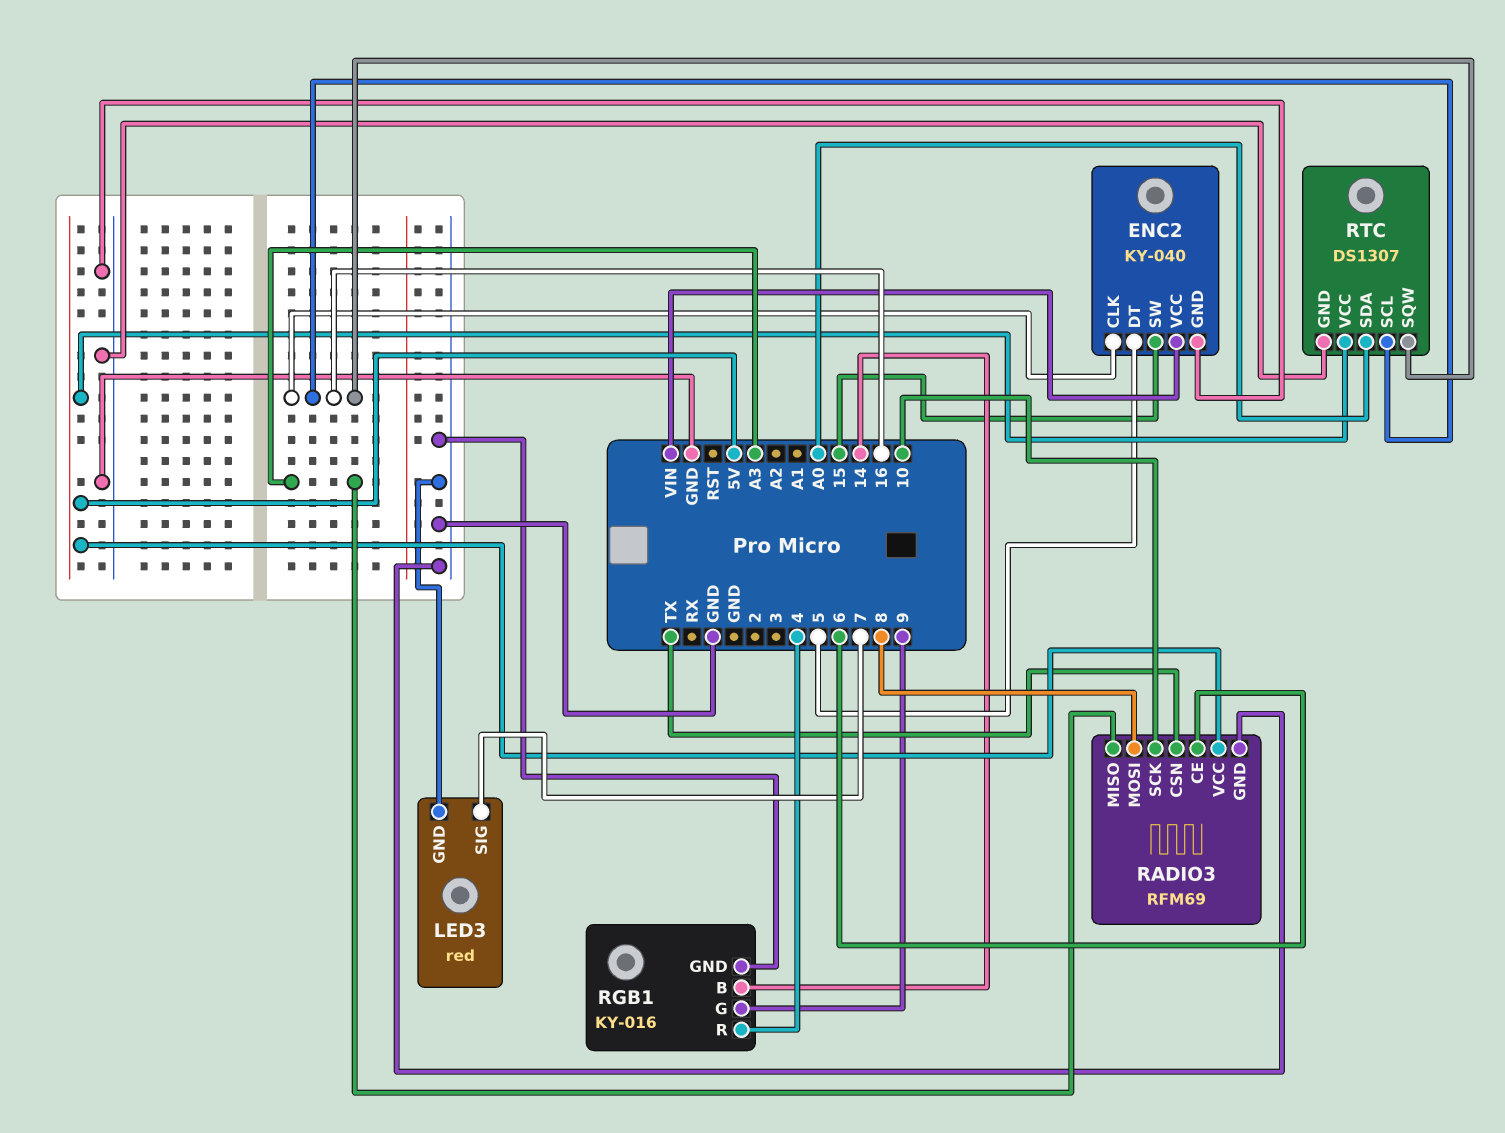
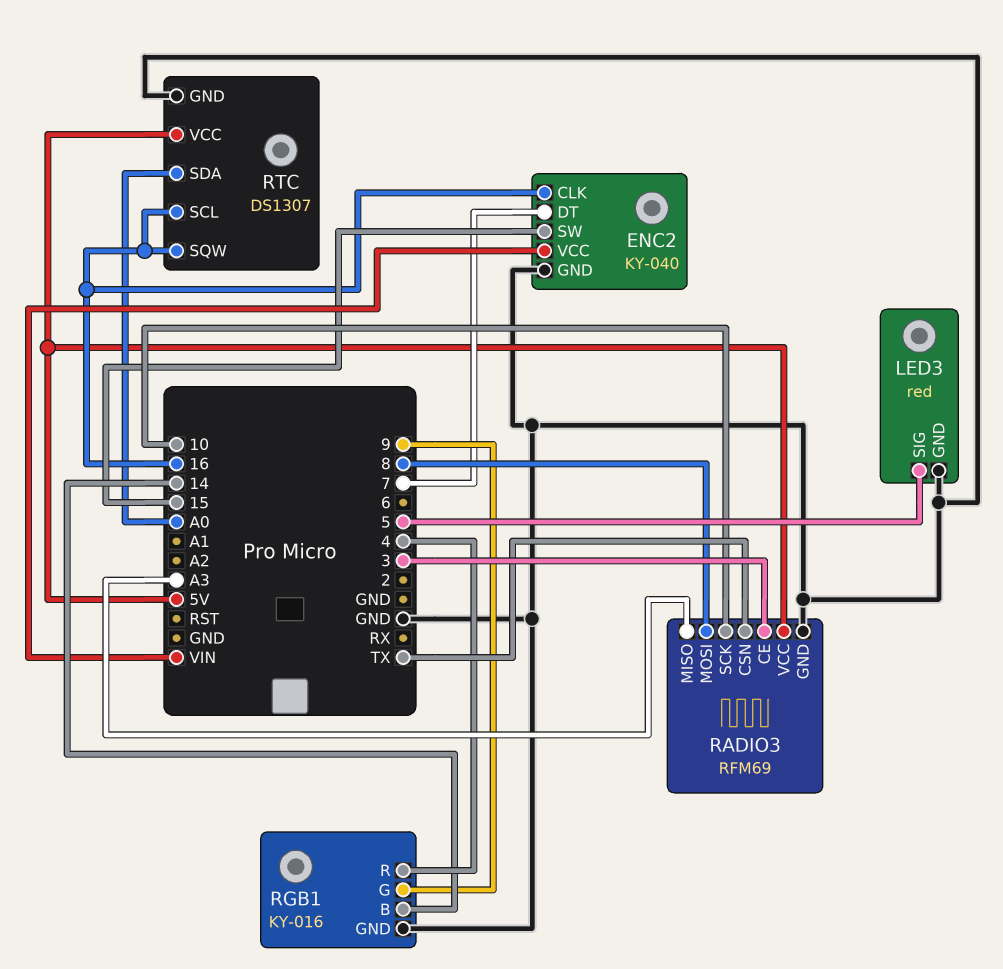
ENC2 pin DT: 5 -> 7
LED3 pin SIG: 7 -> 5
RADIO3 pin CE: 6 -> 3

